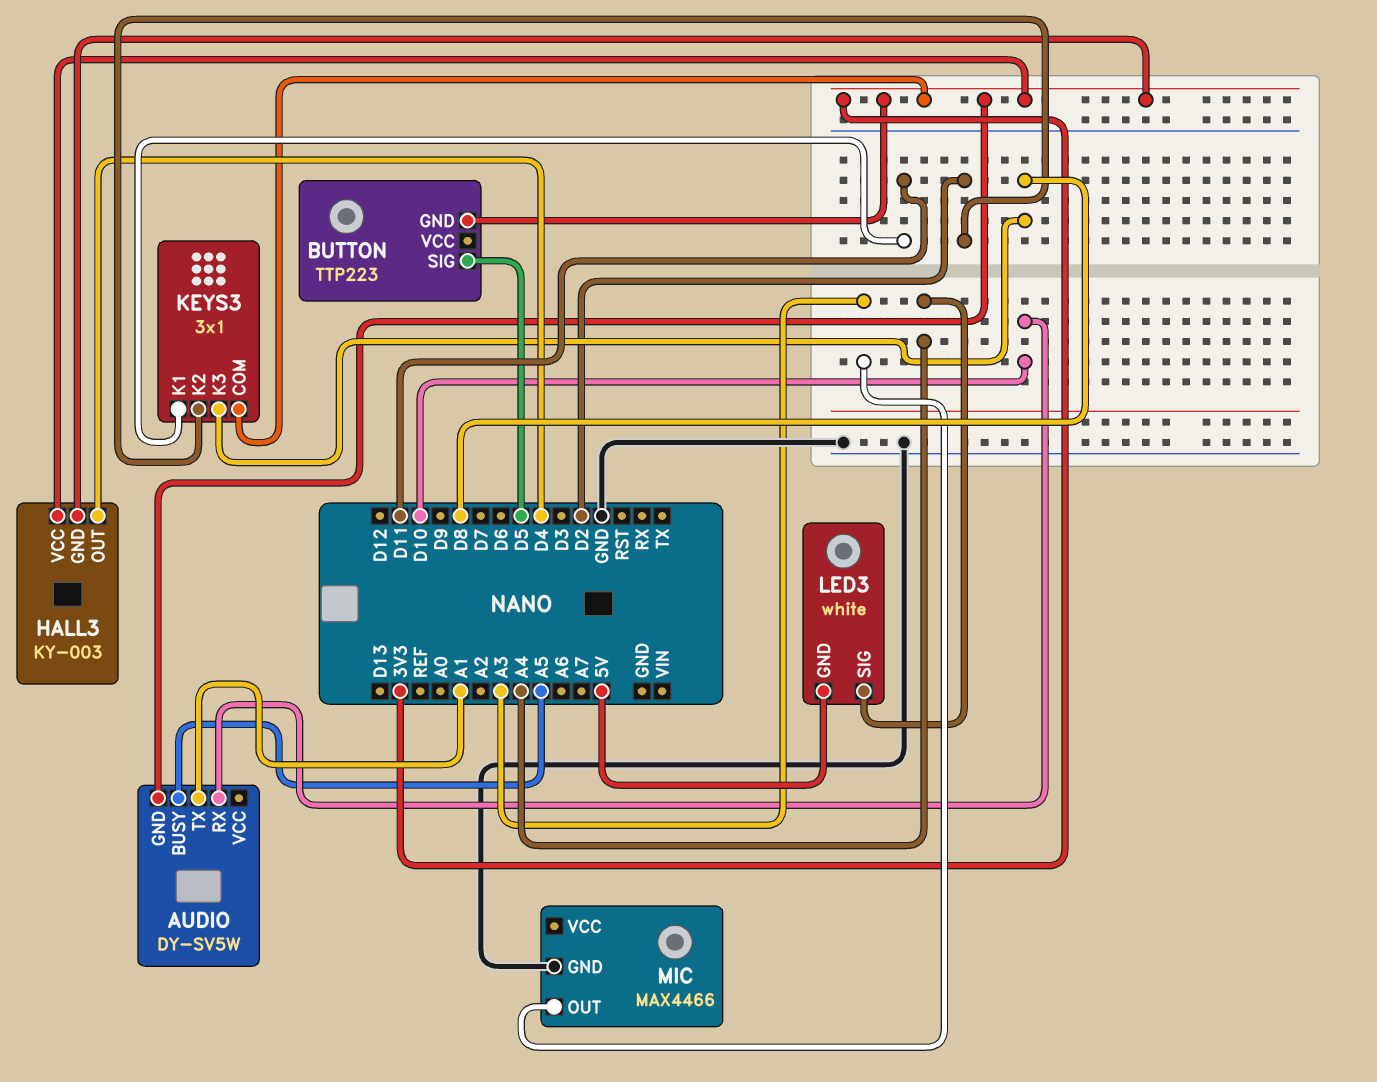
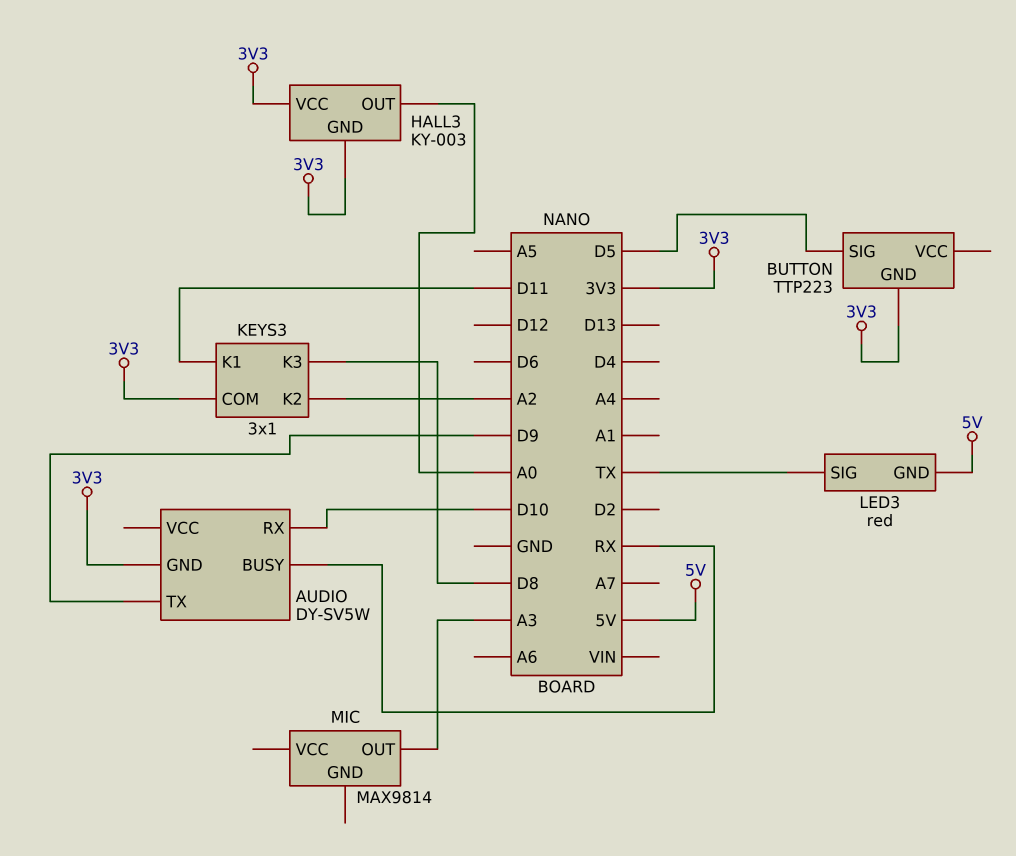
AUDIO pin BUSY: A5 -> RX
AUDIO pin TX: A1 -> D9
HALL3 pin OUT: D4 -> A0
KEYS3 pin K2: D2 -> A2
LED3: white -> red
LED3 pin SIG: A4 -> TX
MIC: MAX4466 -> MAX9814
MIC pin GND: GND -> none

